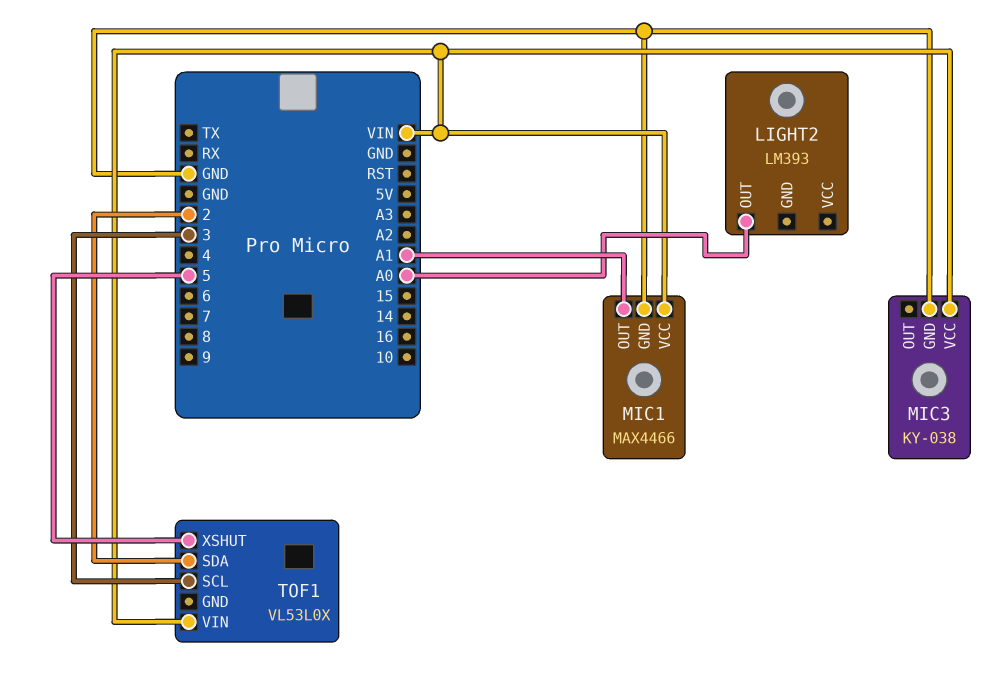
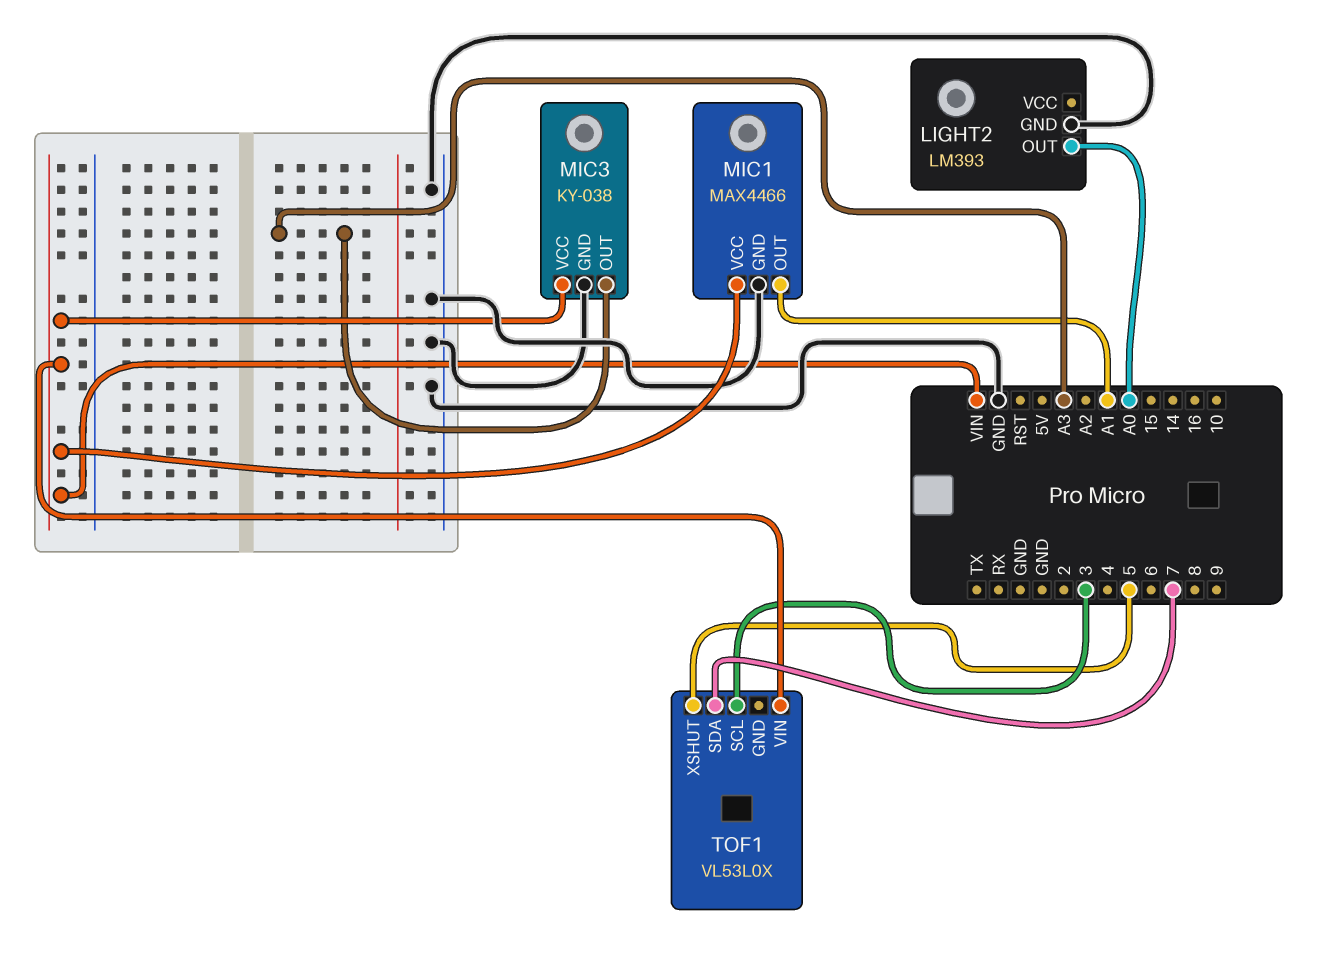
LIGHT2 pin GND: none -> GND
MIC3 pin OUT: none -> A3
TOF1 pin SDA: 2 -> 7

